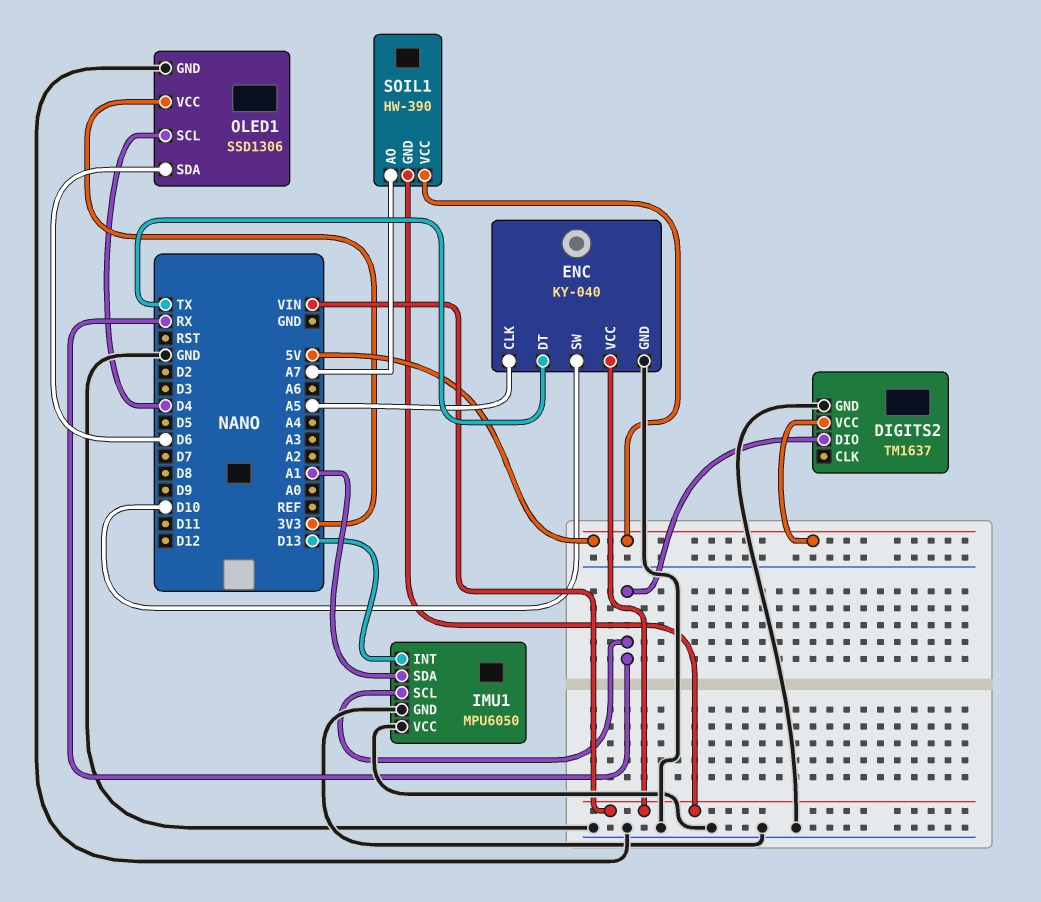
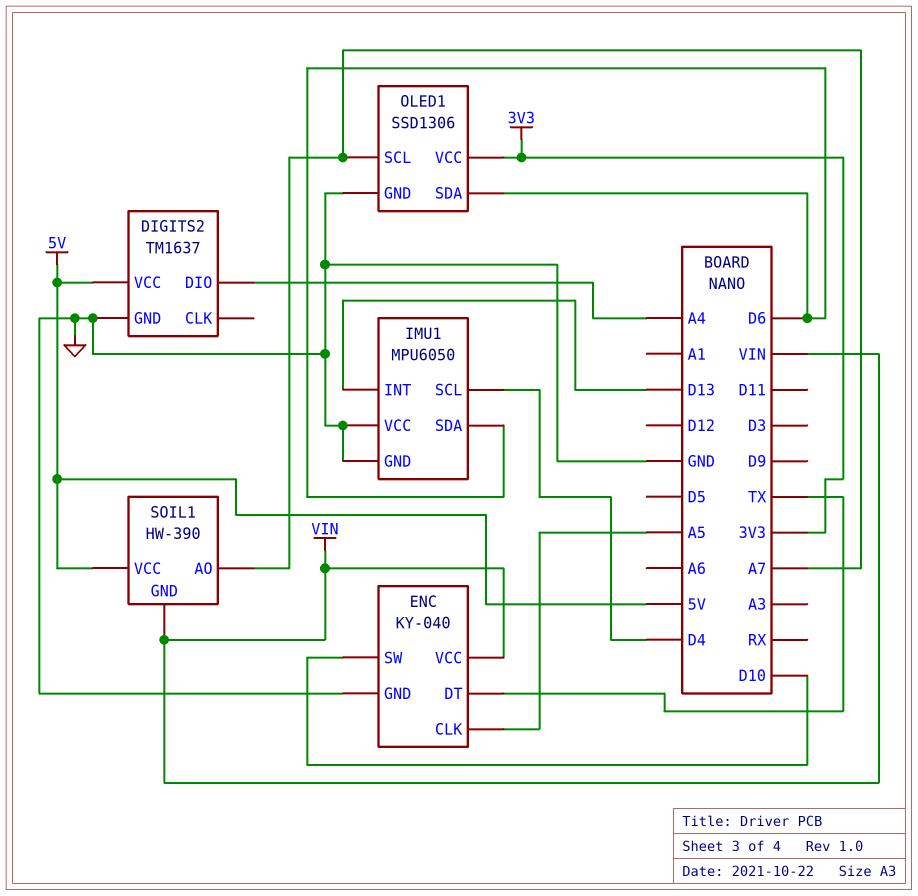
DIGITS2 pin DIO: RX -> A4
IMU1 pin SCL: RX -> D4
IMU1 pin SDA: A1 -> D6
OLED1 pin SCL: D4 -> A7

